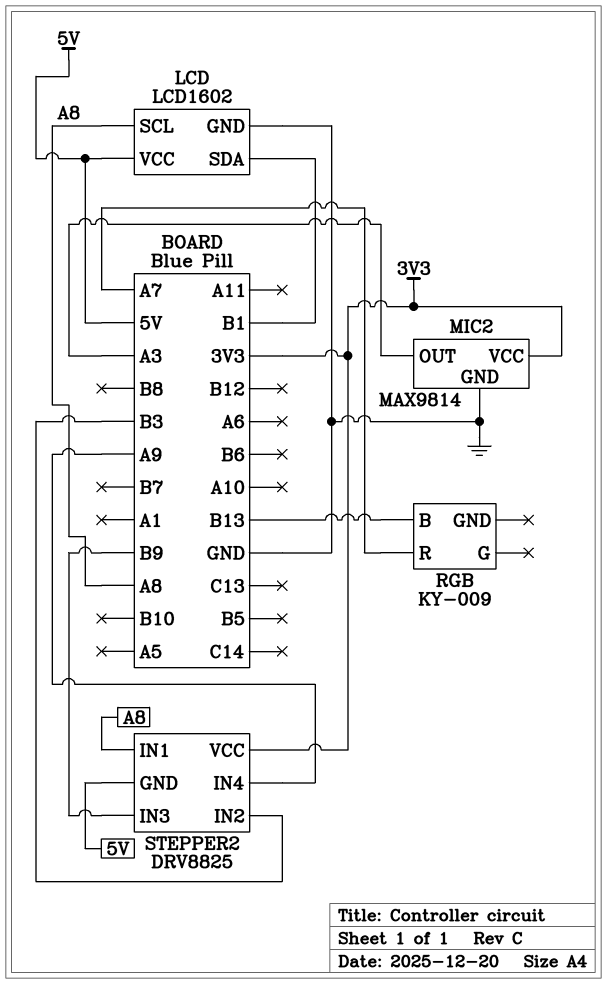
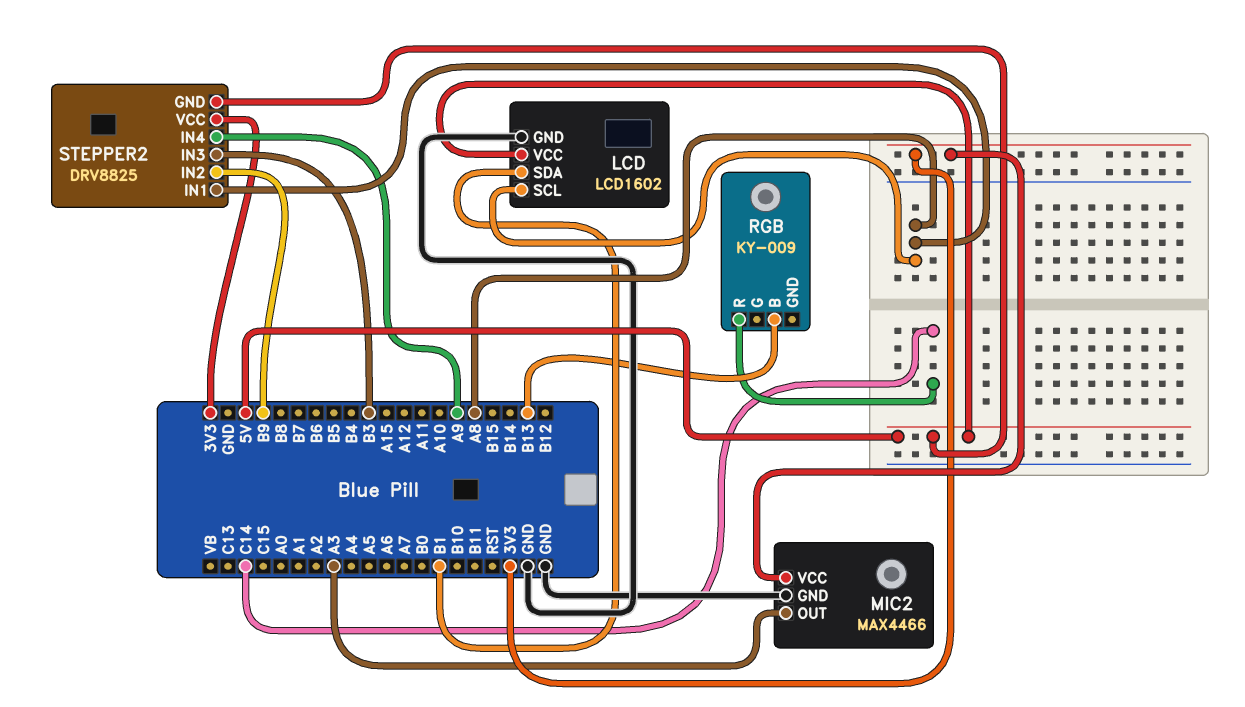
MIC2: MAX9814 -> MAX4466
RGB pin R: A7 -> C14
STEPPER2 pin IN2: B3 -> B9
STEPPER2 pin IN3: B9 -> B3

